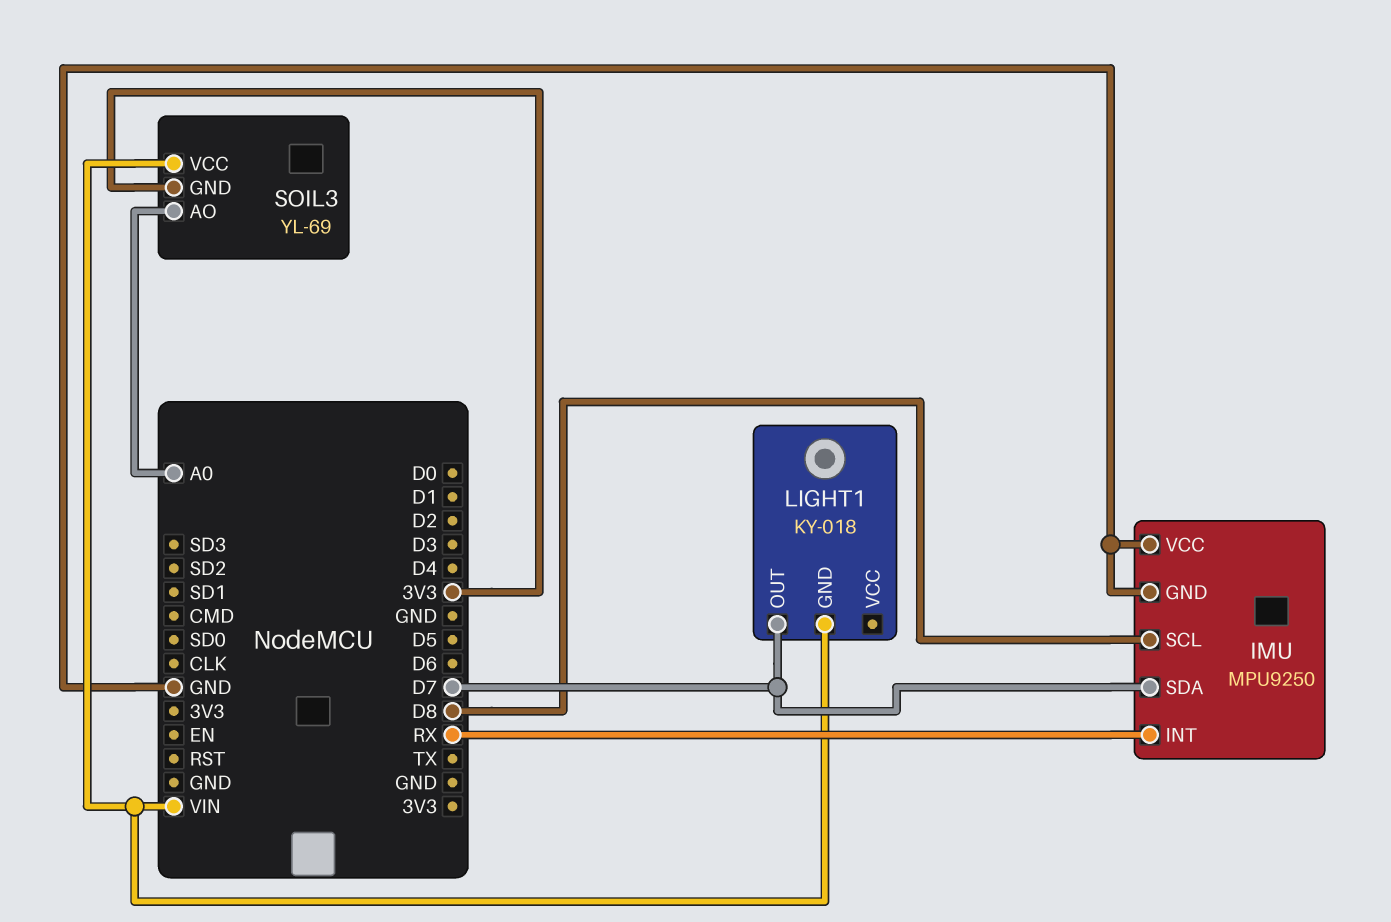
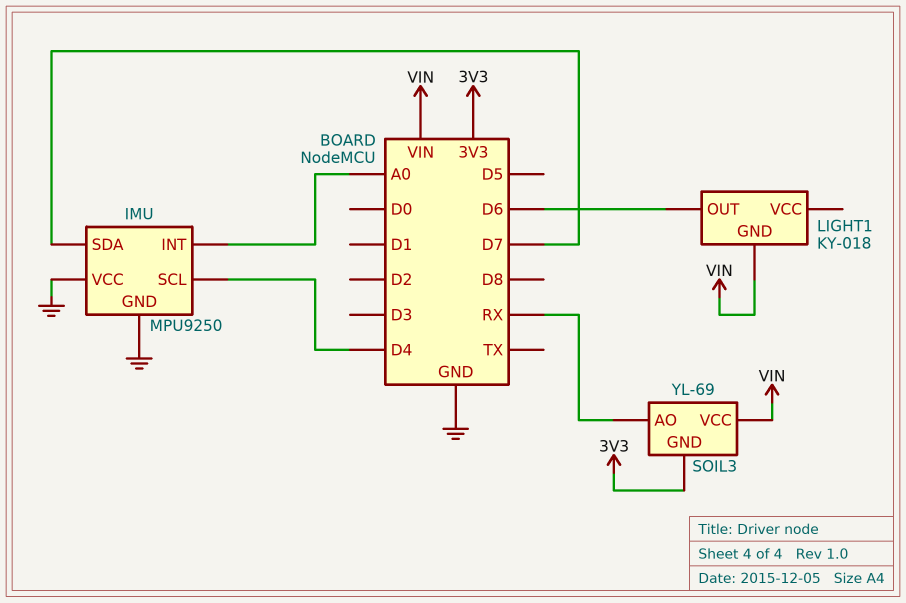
IMU pin INT: RX -> A0
IMU pin SCL: D8 -> D4
LIGHT1 pin OUT: D7 -> D6
SOIL3 pin AO: A0 -> RX

